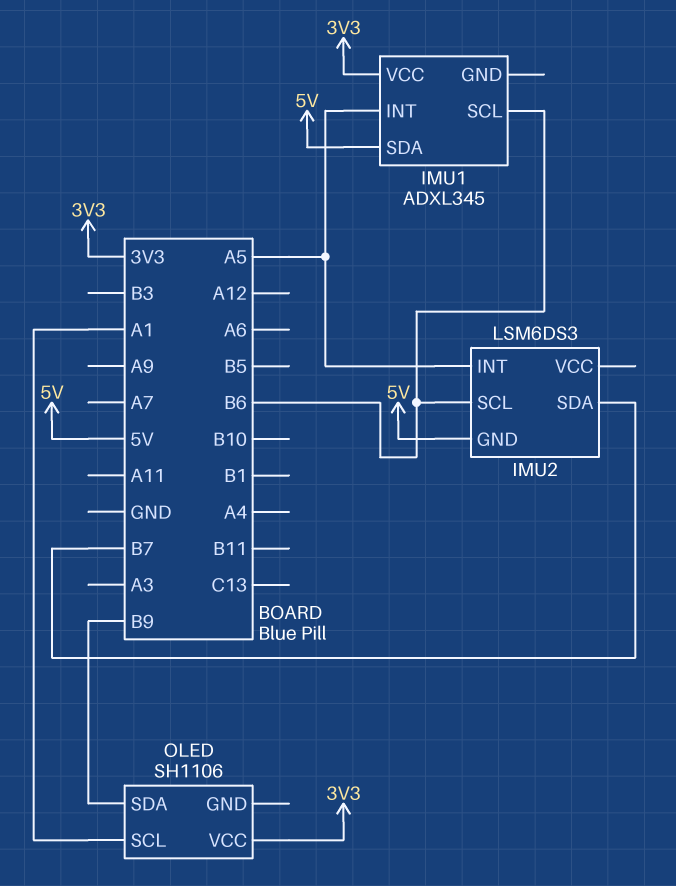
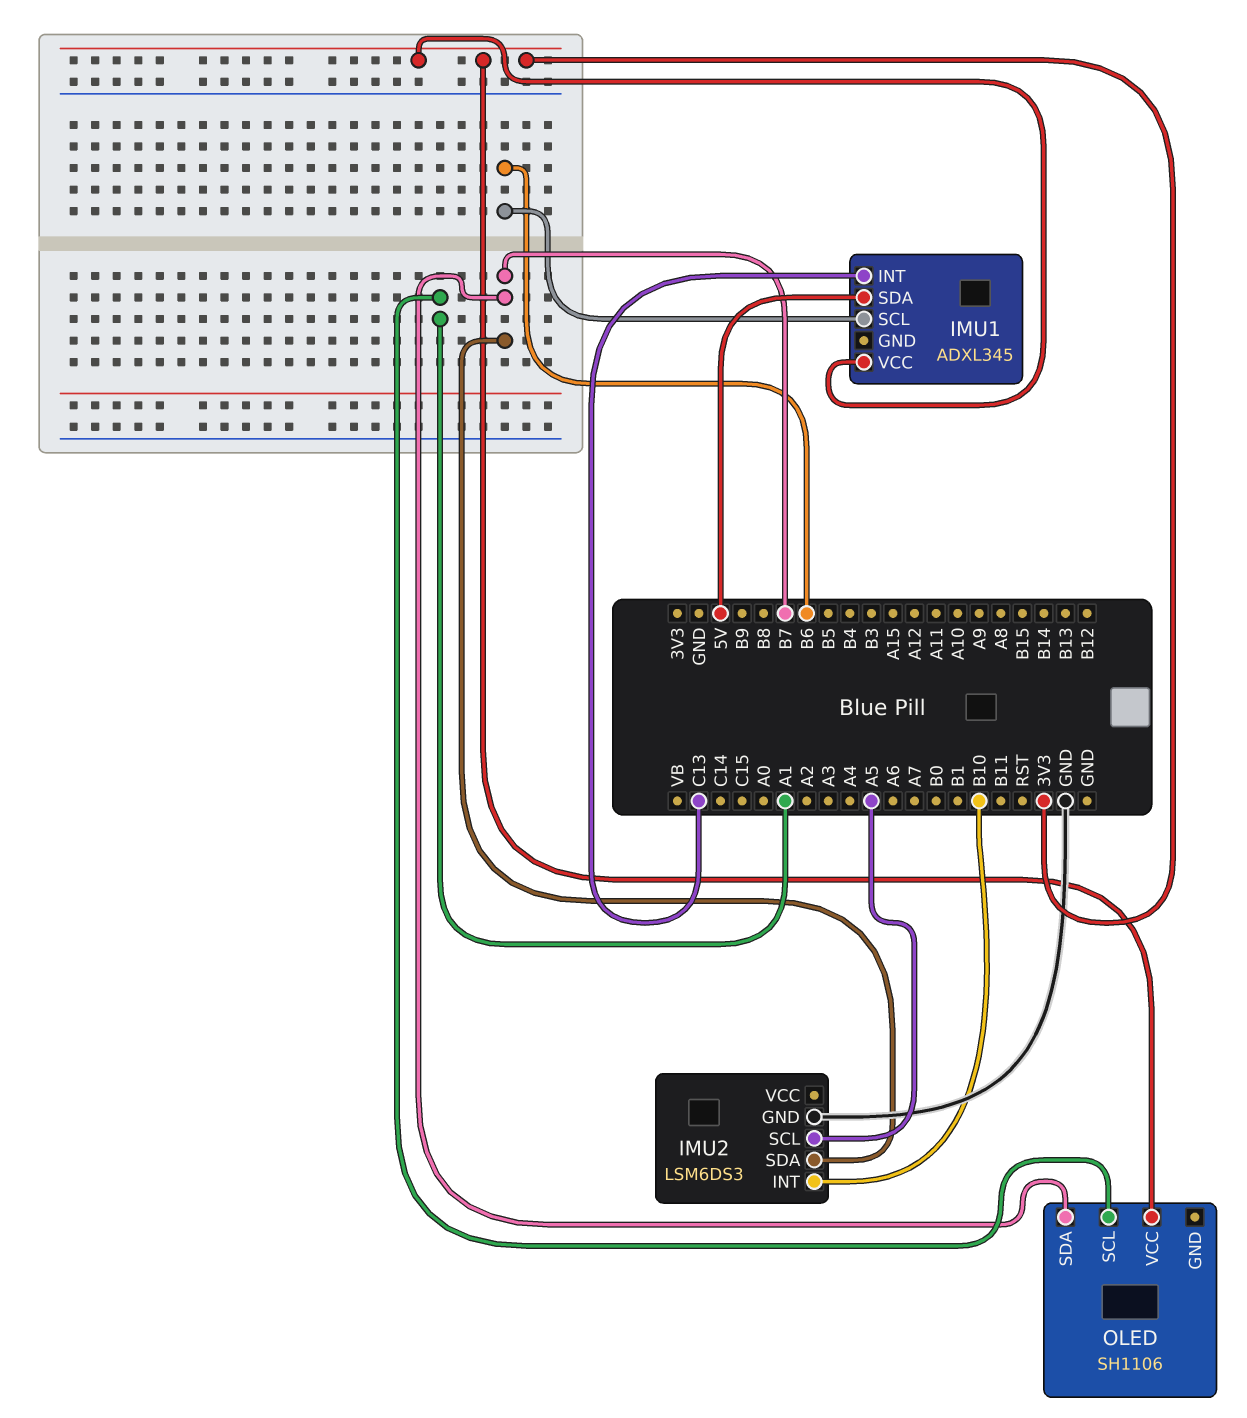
IMU1 pin INT: A5 -> C13
IMU2 pin GND: 5V -> GND
IMU2 pin INT: A5 -> B10
IMU2 pin SCL: B6 -> A5
OLED pin SDA: B9 -> B7

